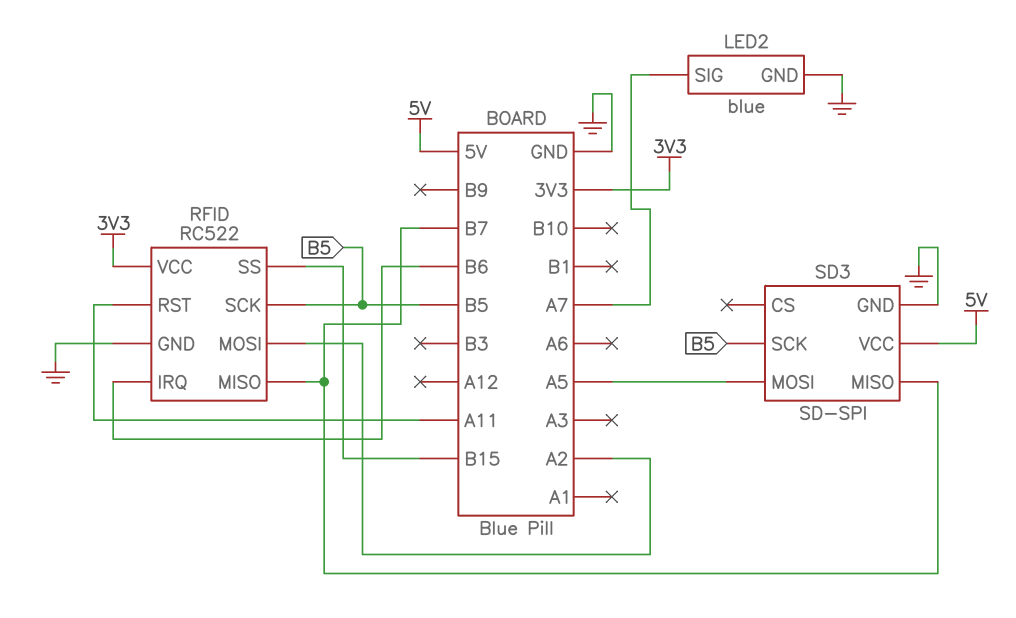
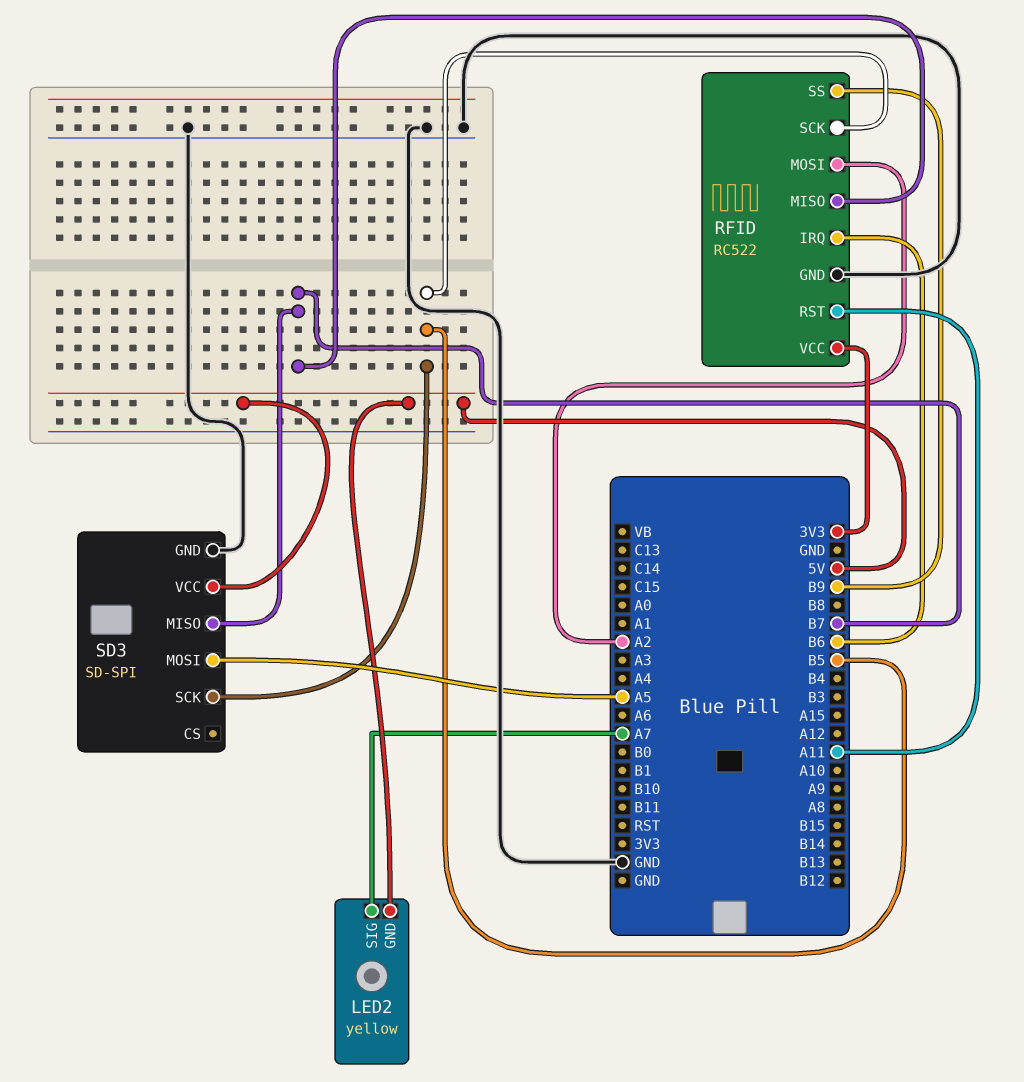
LED2: blue -> yellow
LED2 pin GND: GND -> 5V
RFID pin SS: B15 -> B9

